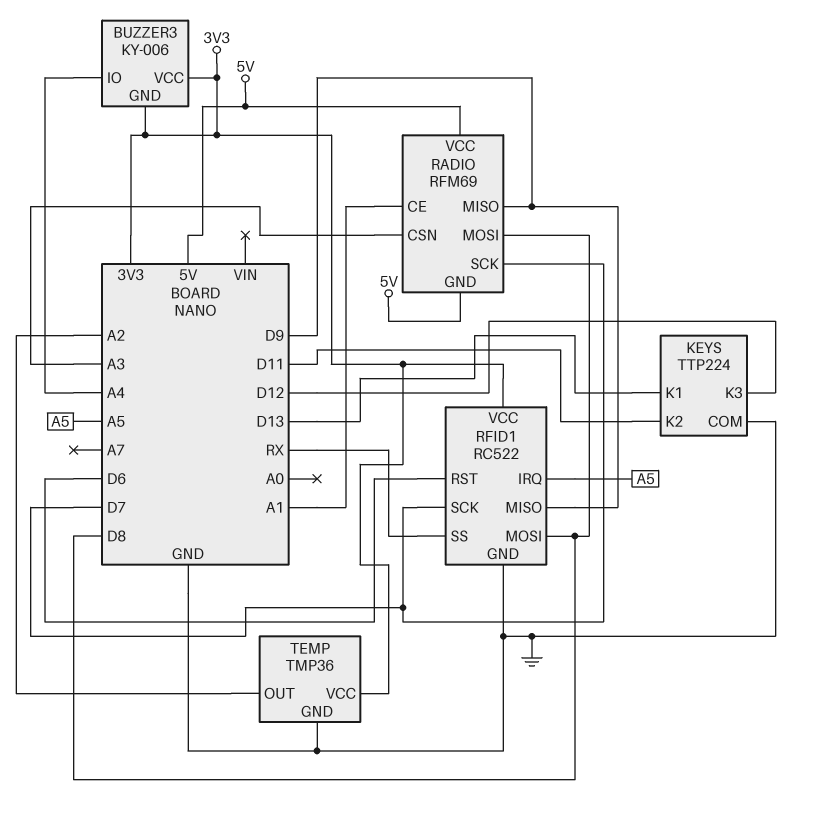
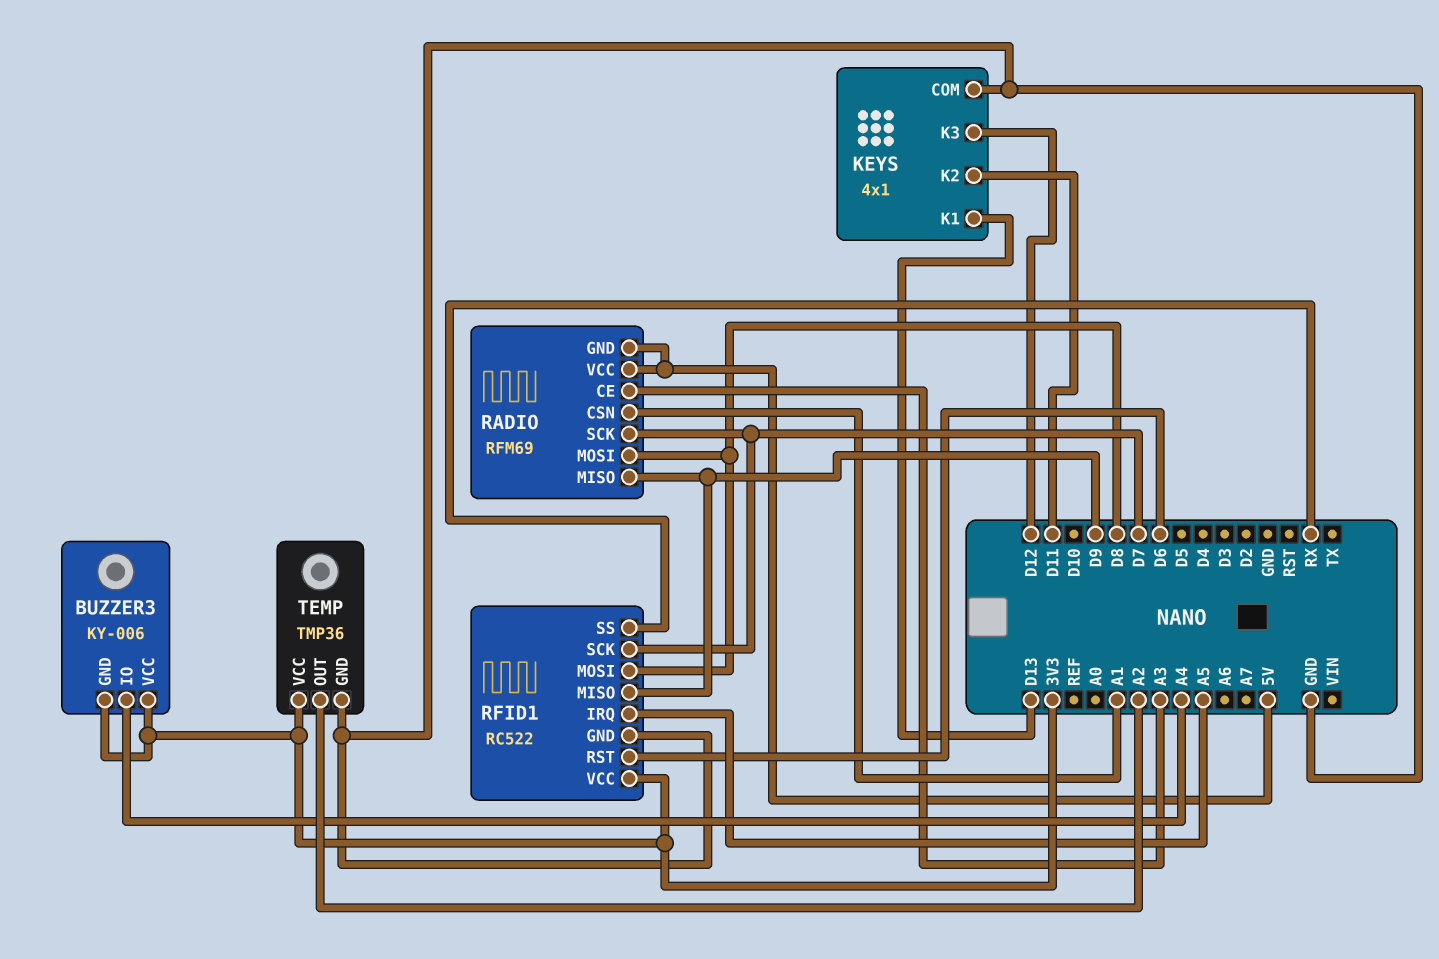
KEYS: TTP224 -> 4x1
RADIO pin CE: A1 -> A3
RADIO pin CSN: A3 -> A1

